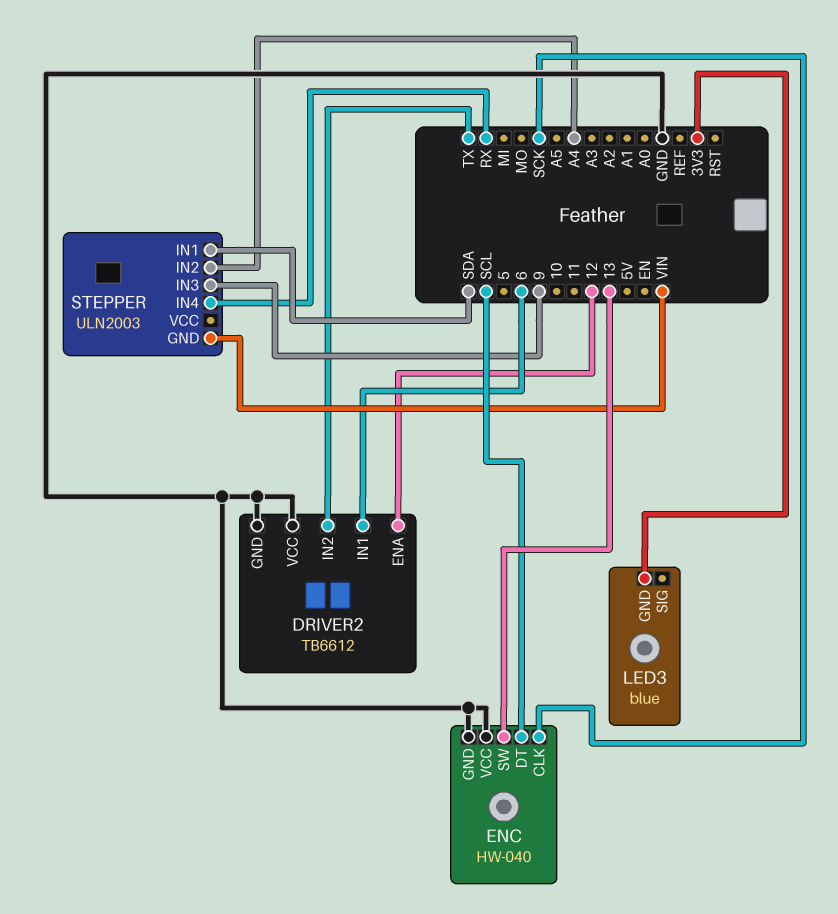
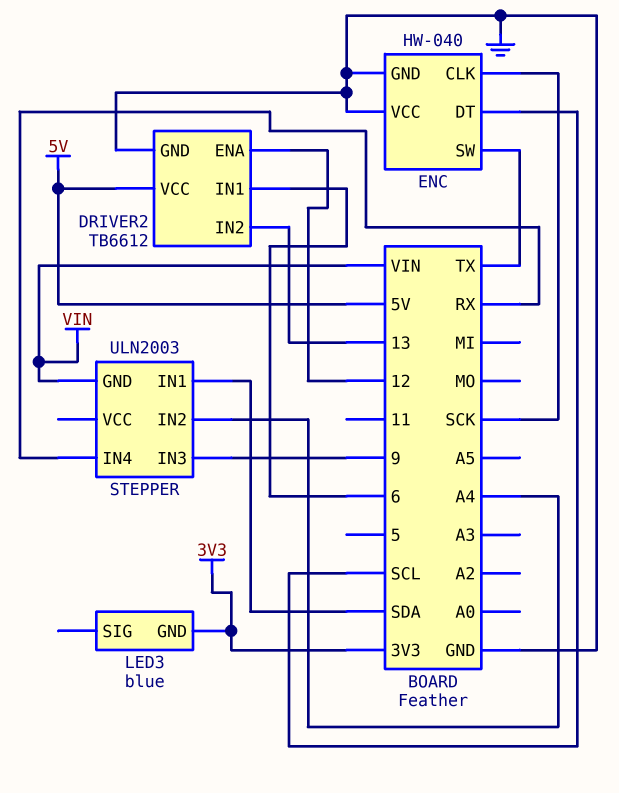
DRIVER2 pin IN2: TX -> 13
DRIVER2 pin VCC: GND -> 5V
ENC pin SW: 13 -> TX

